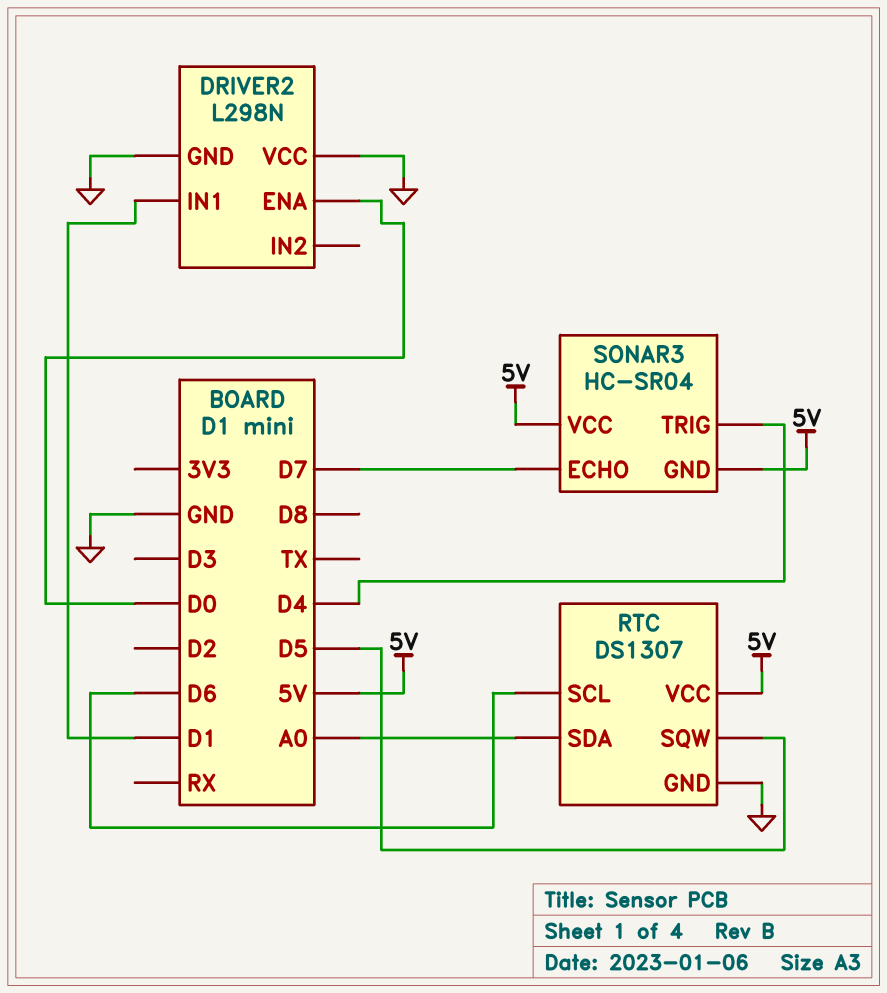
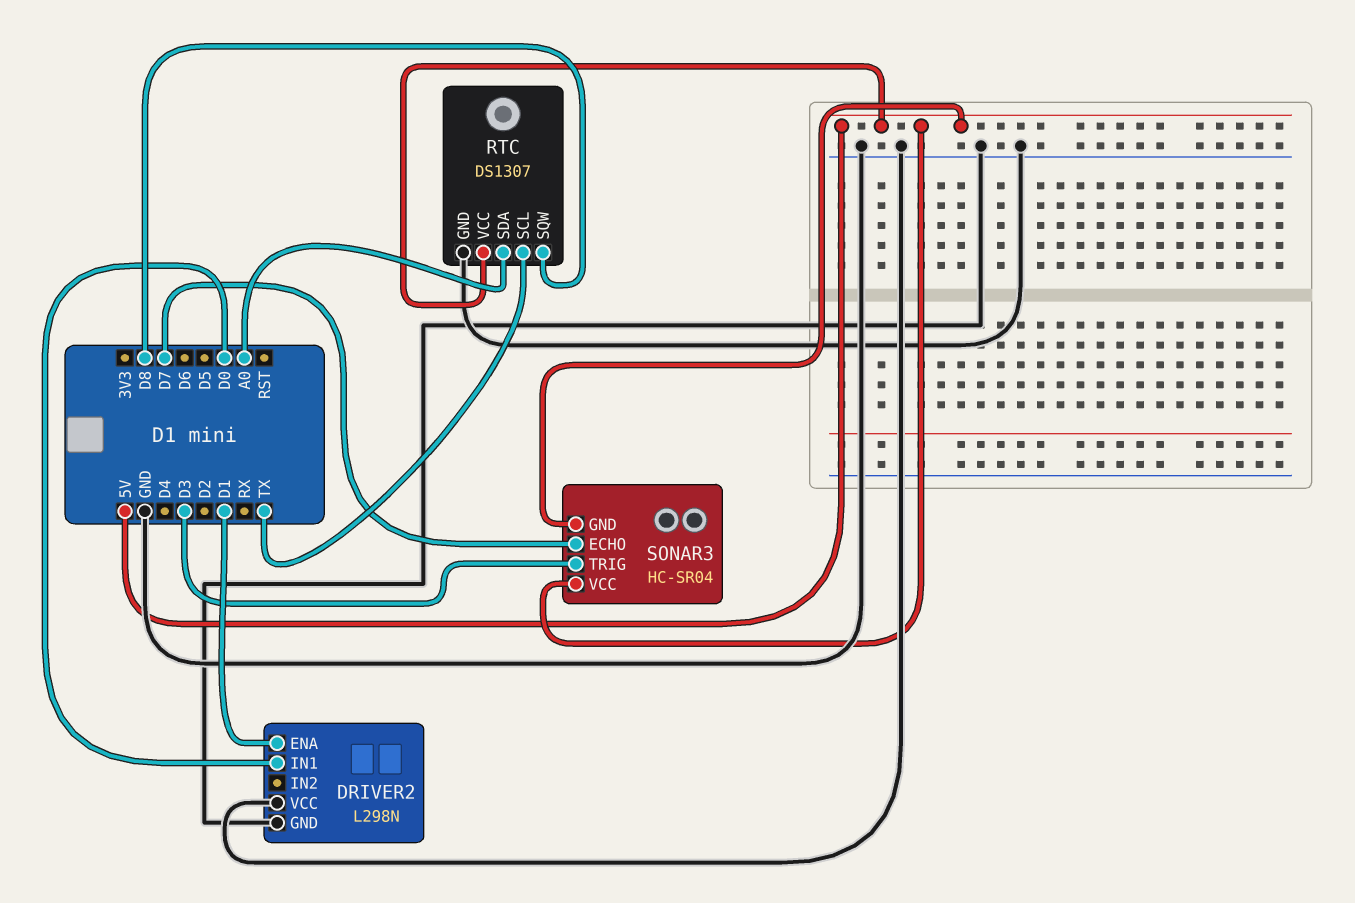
DRIVER2 pin ENA: D0 -> D1
DRIVER2 pin IN1: D1 -> D0
RTC pin SCL: D6 -> TX
RTC pin SQW: D5 -> D8
SONAR3 pin TRIG: D4 -> D3

